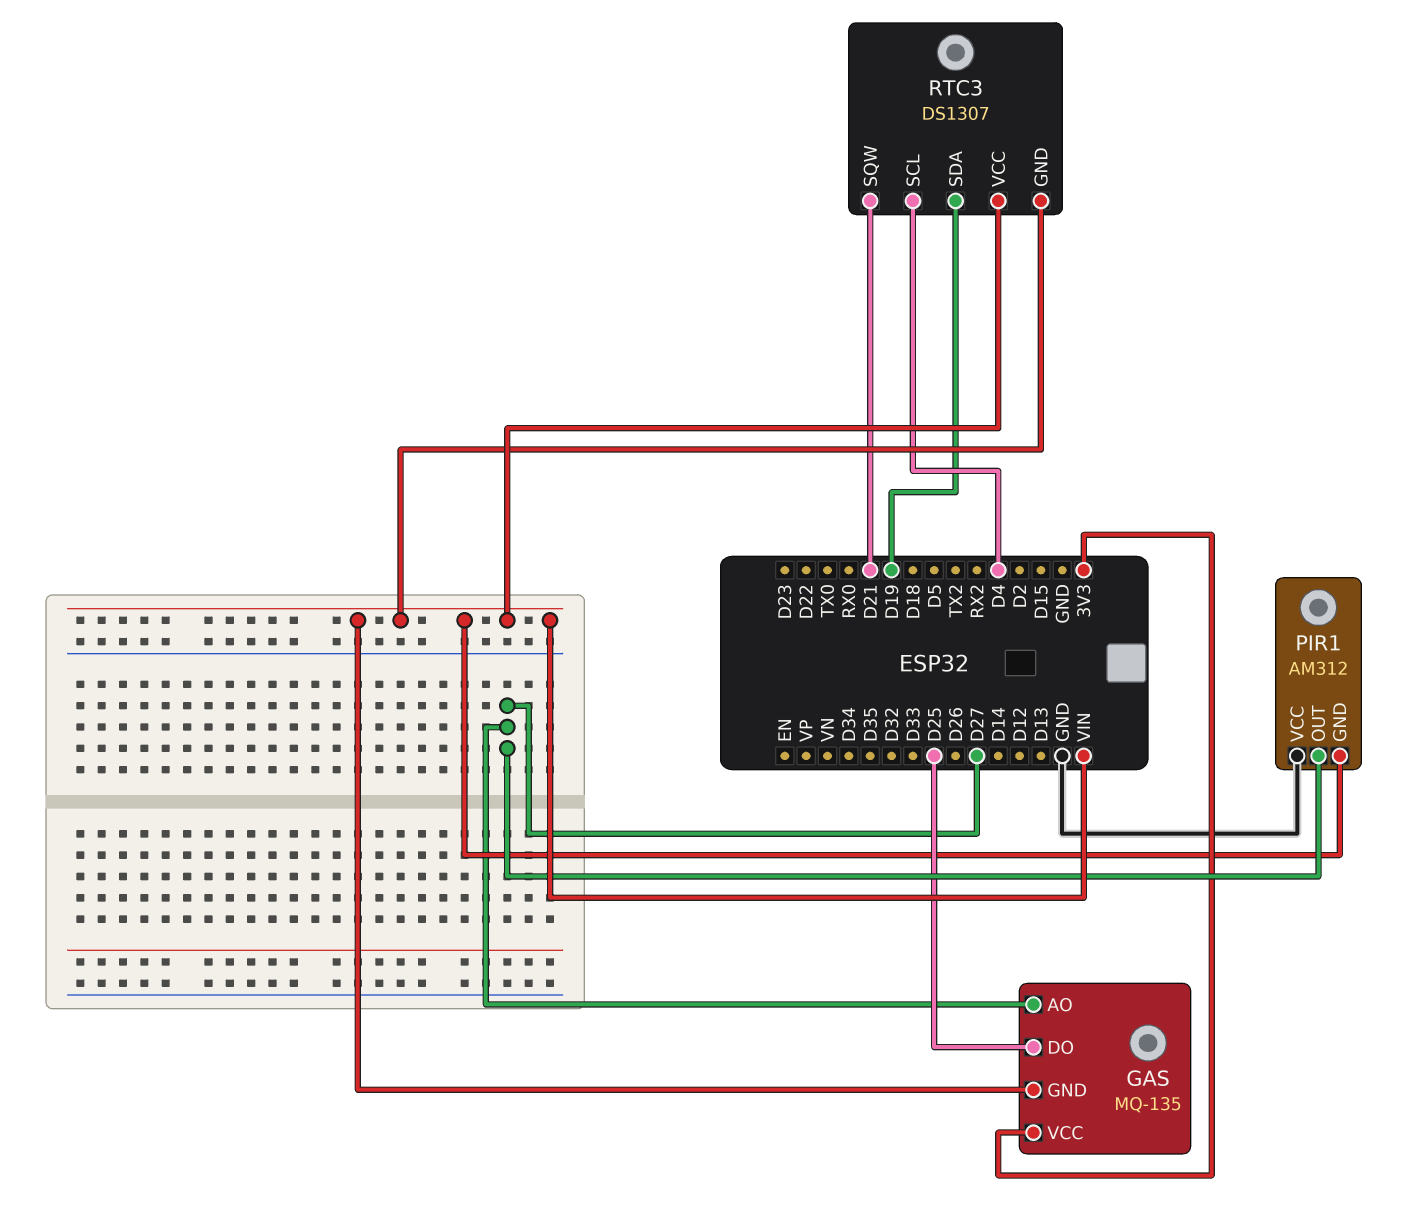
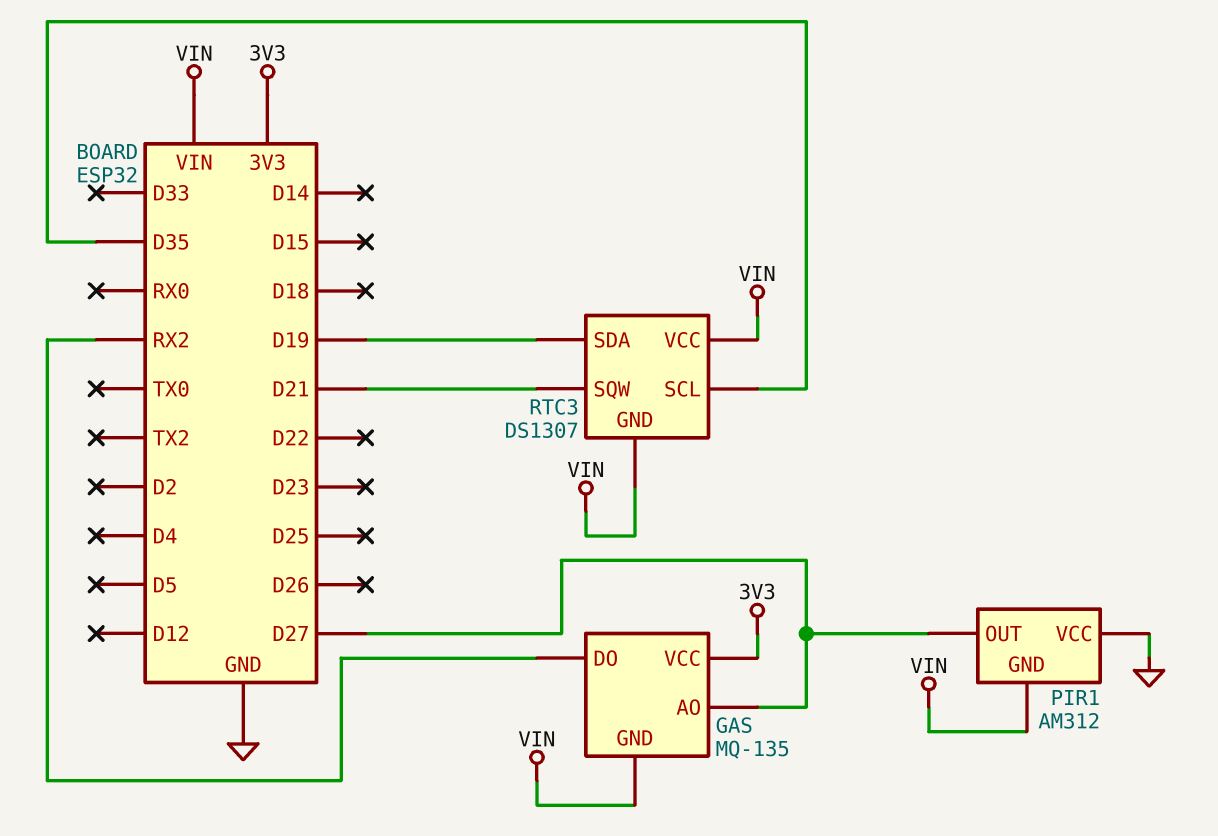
GAS pin DO: D25 -> RX2
RTC3 pin SCL: D4 -> D35

